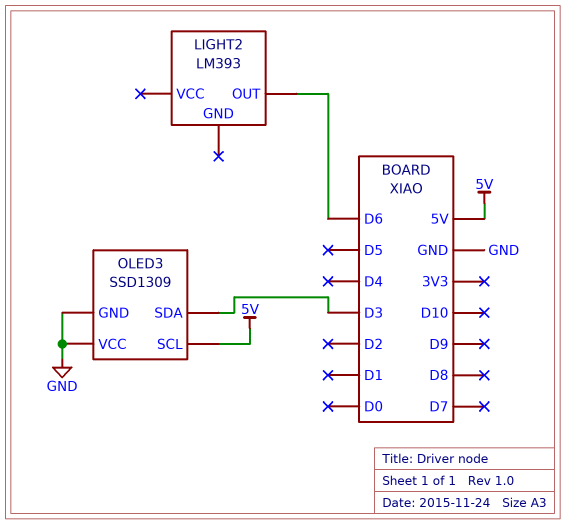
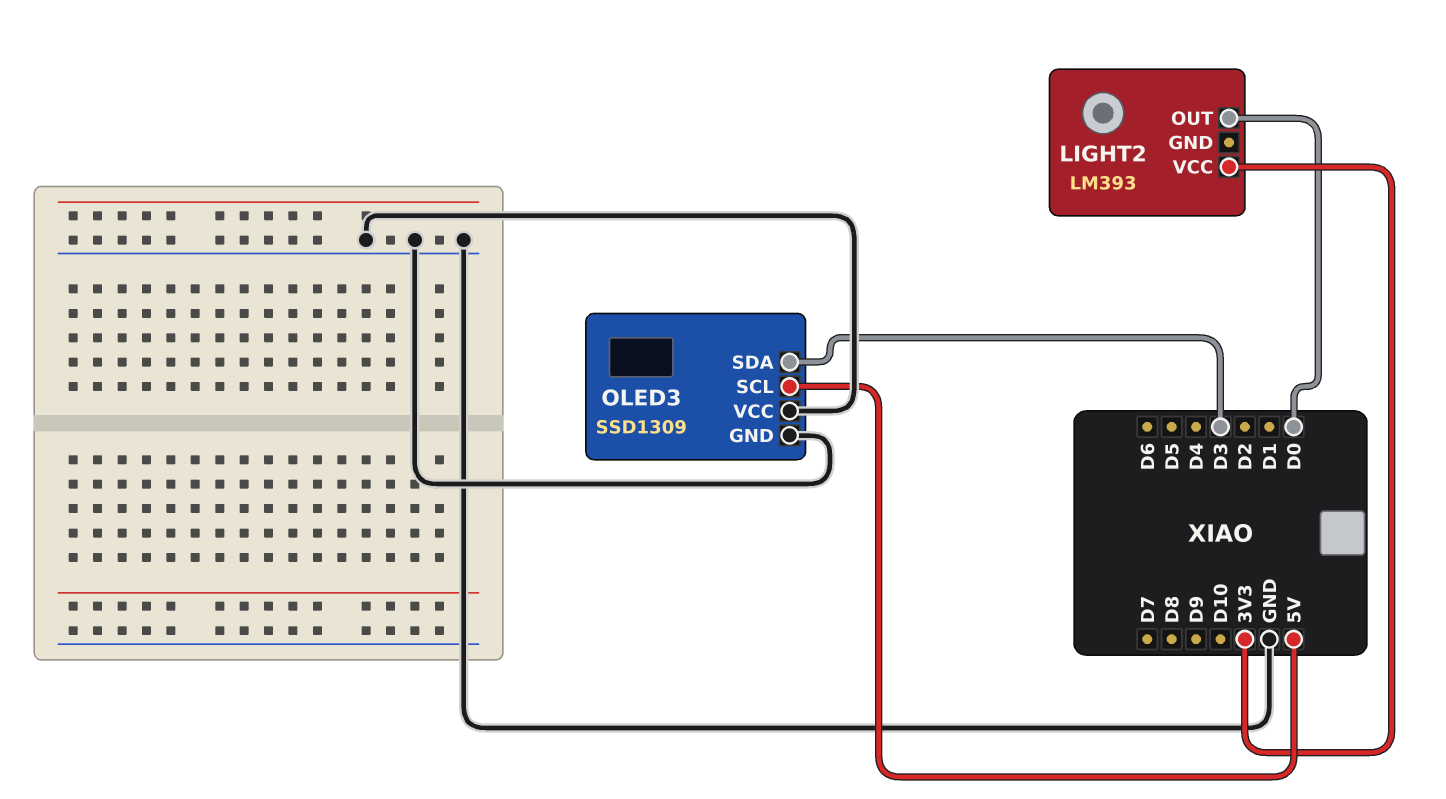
LIGHT2 pin OUT: D6 -> D0
LIGHT2 pin VCC: none -> 3V3

